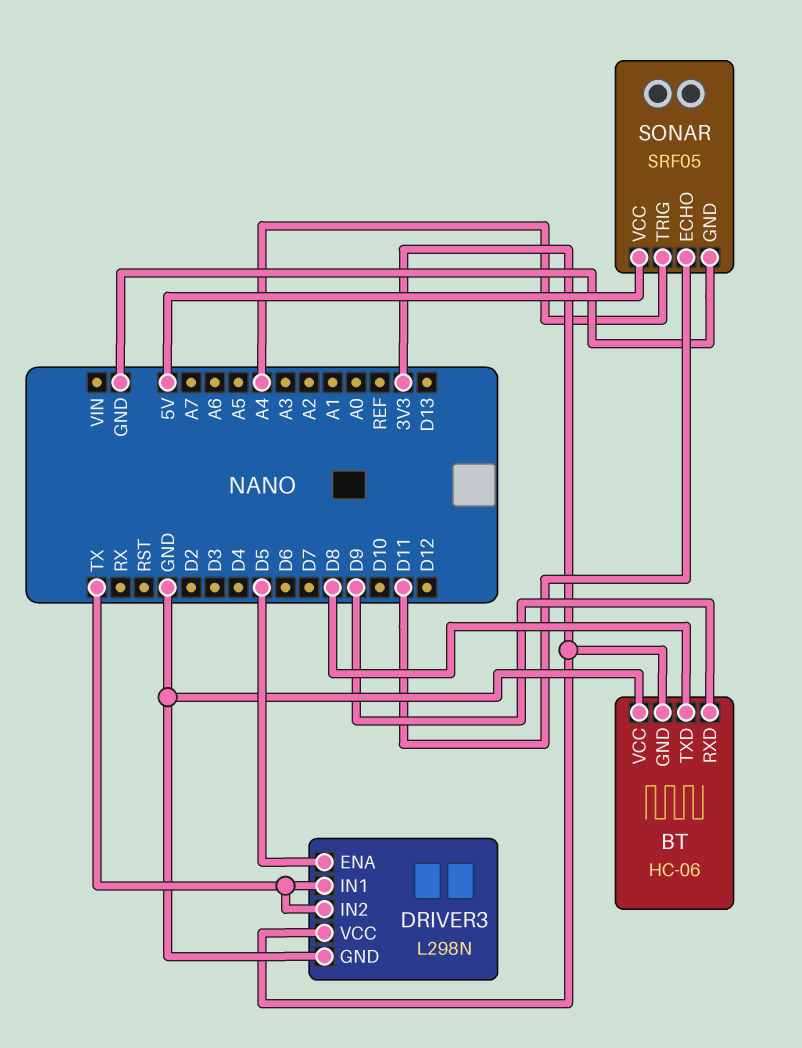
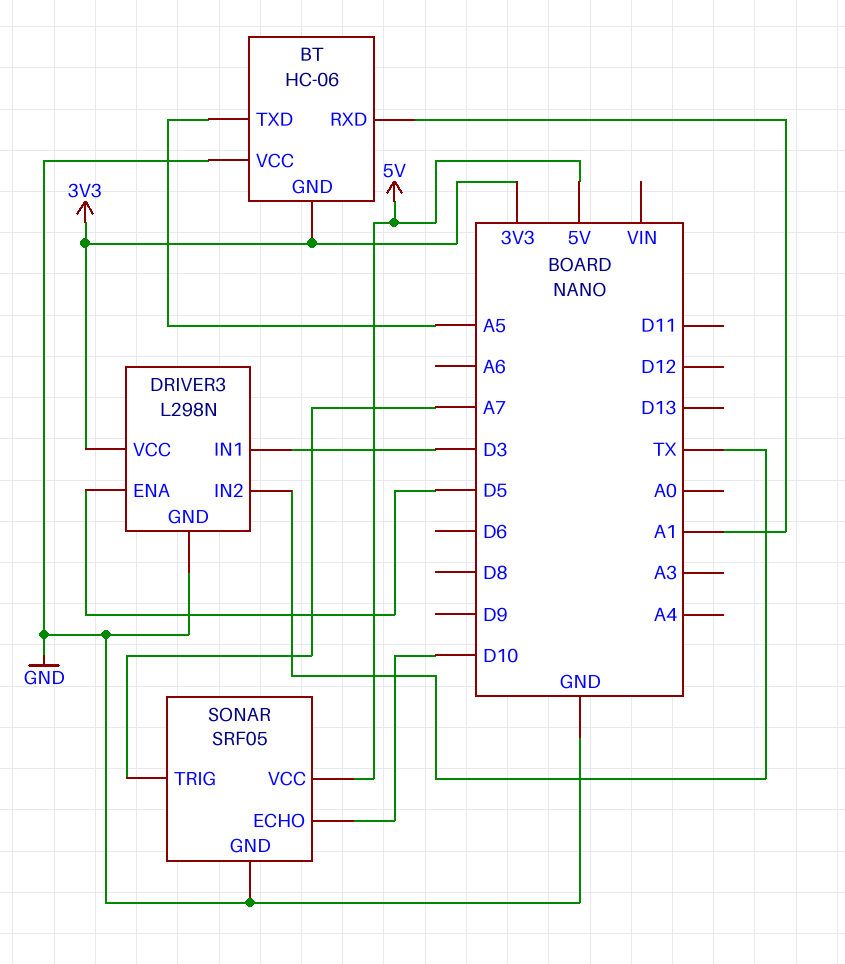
BT pin RXD: D9 -> A1
BT pin TXD: D8 -> A5
DRIVER3 pin IN1: TX -> D3
SONAR pin ECHO: D11 -> D10
SONAR pin TRIG: A4 -> A7

